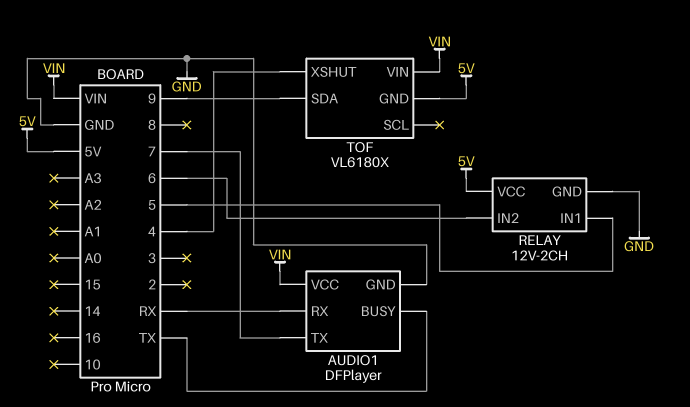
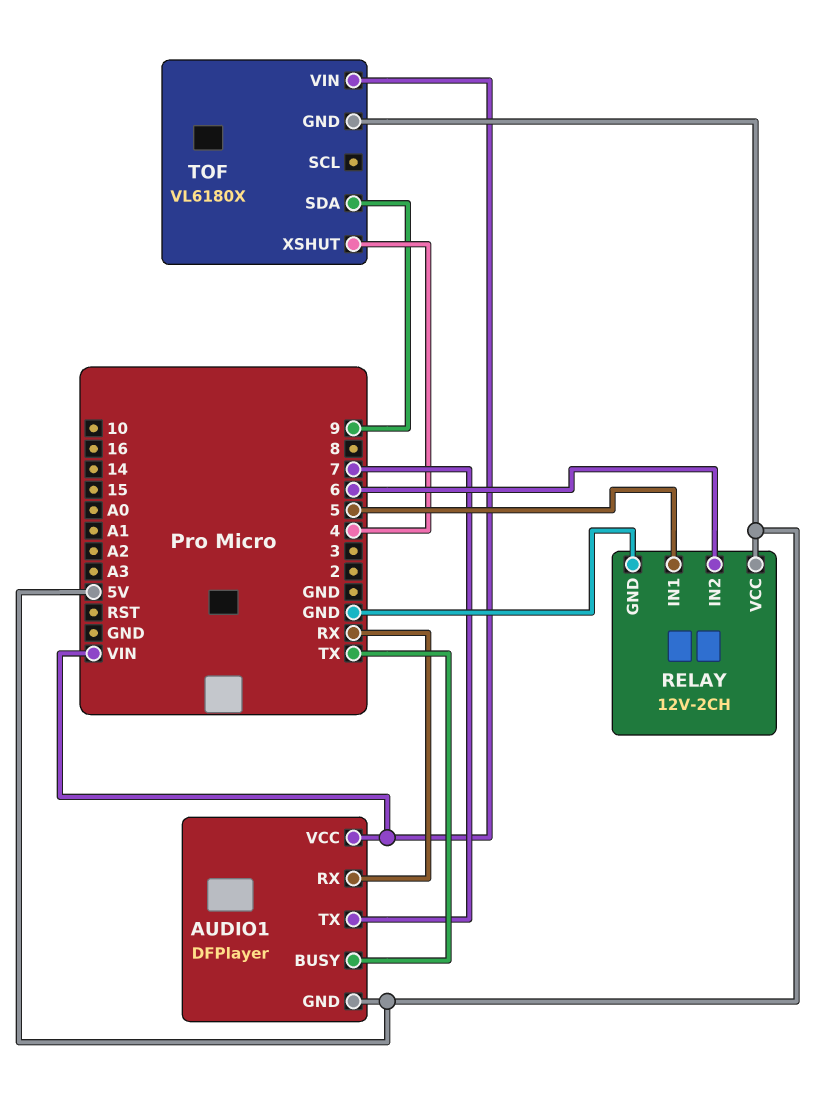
AUDIO1 pin GND: GND -> 5V

